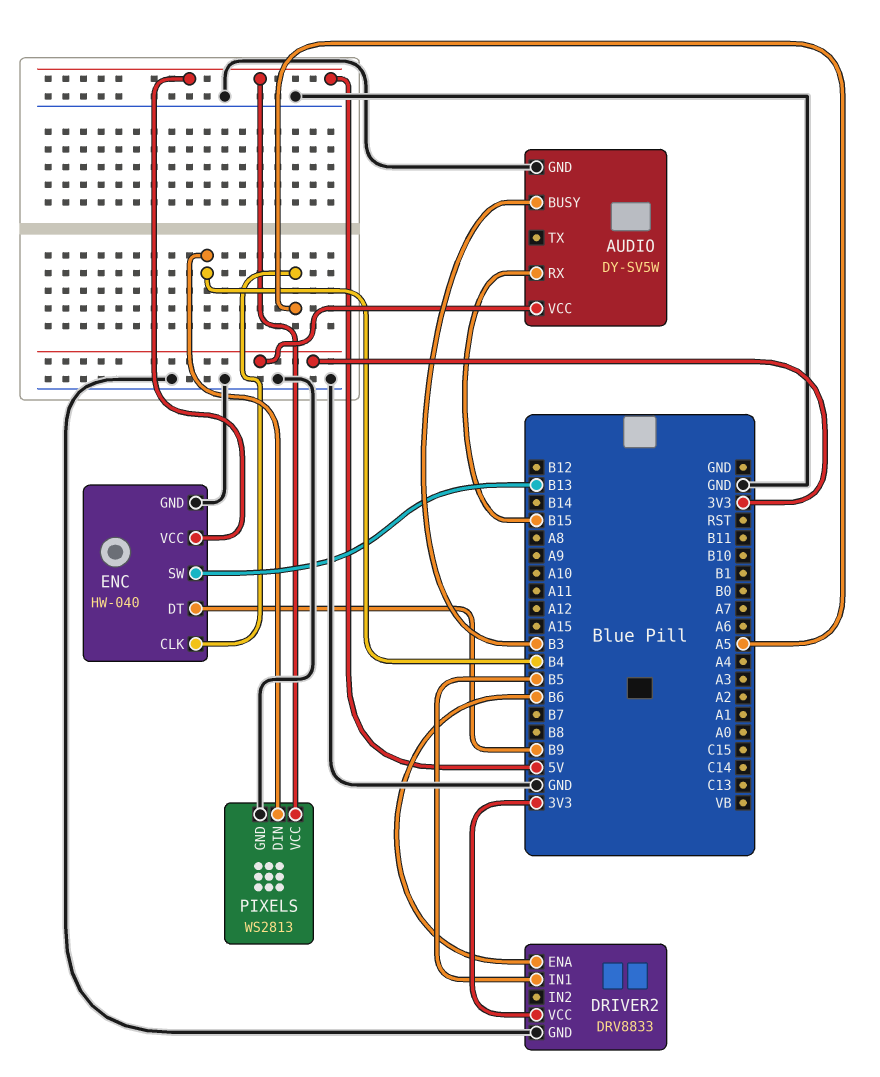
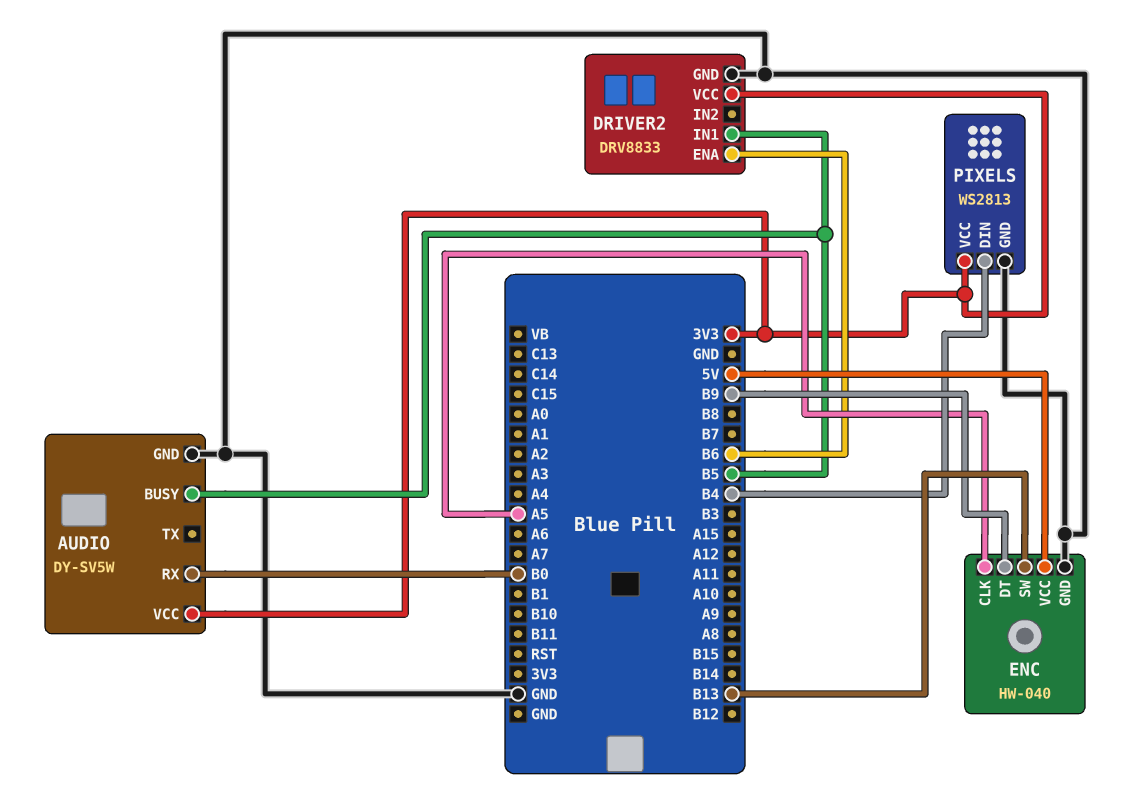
AUDIO pin BUSY: B3 -> B5
AUDIO pin RX: B15 -> B0
PIXELS pin VCC: 5V -> 3V3

